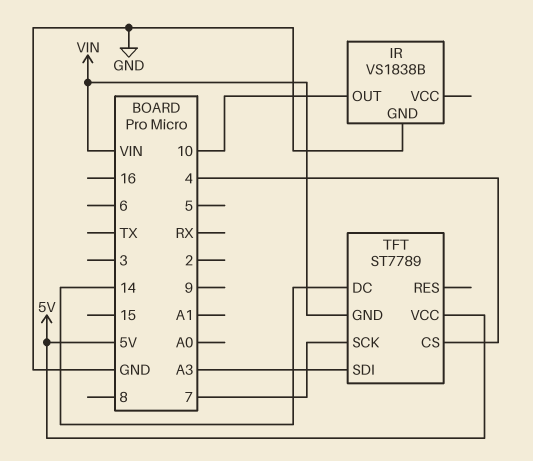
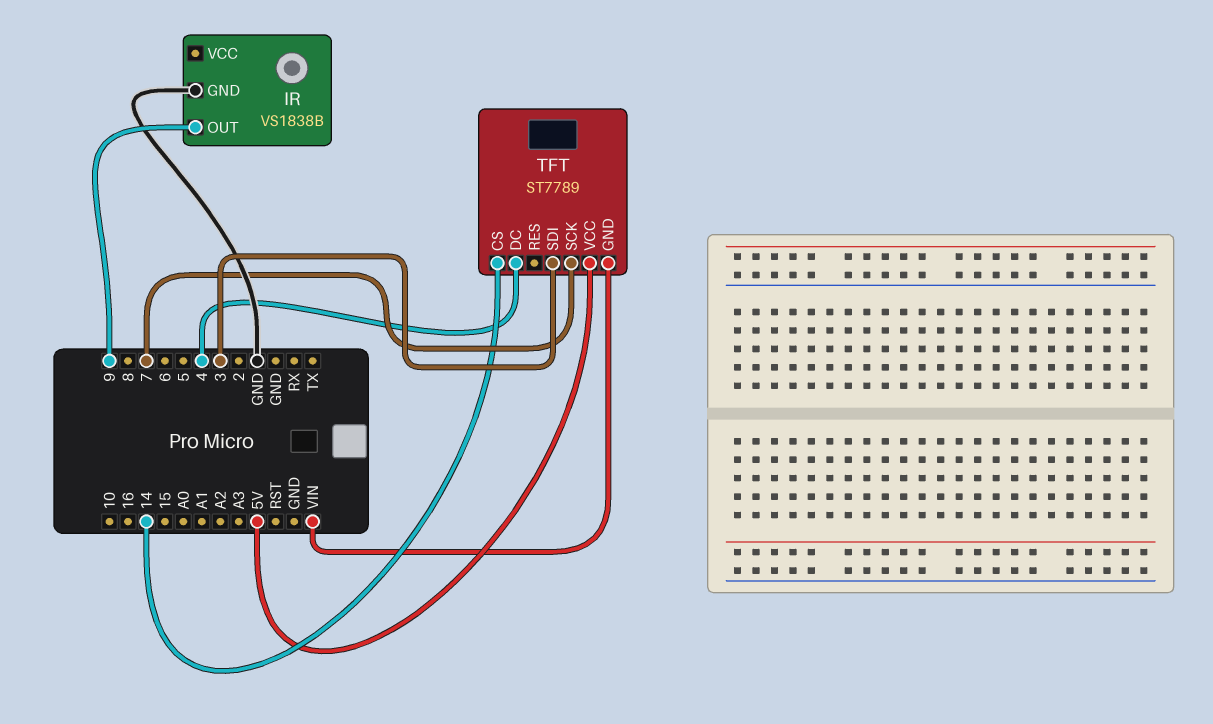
IR pin OUT: 10 -> 9
TFT pin CS: 4 -> 14
TFT pin DC: 14 -> 4
TFT pin SDI: A3 -> 3

